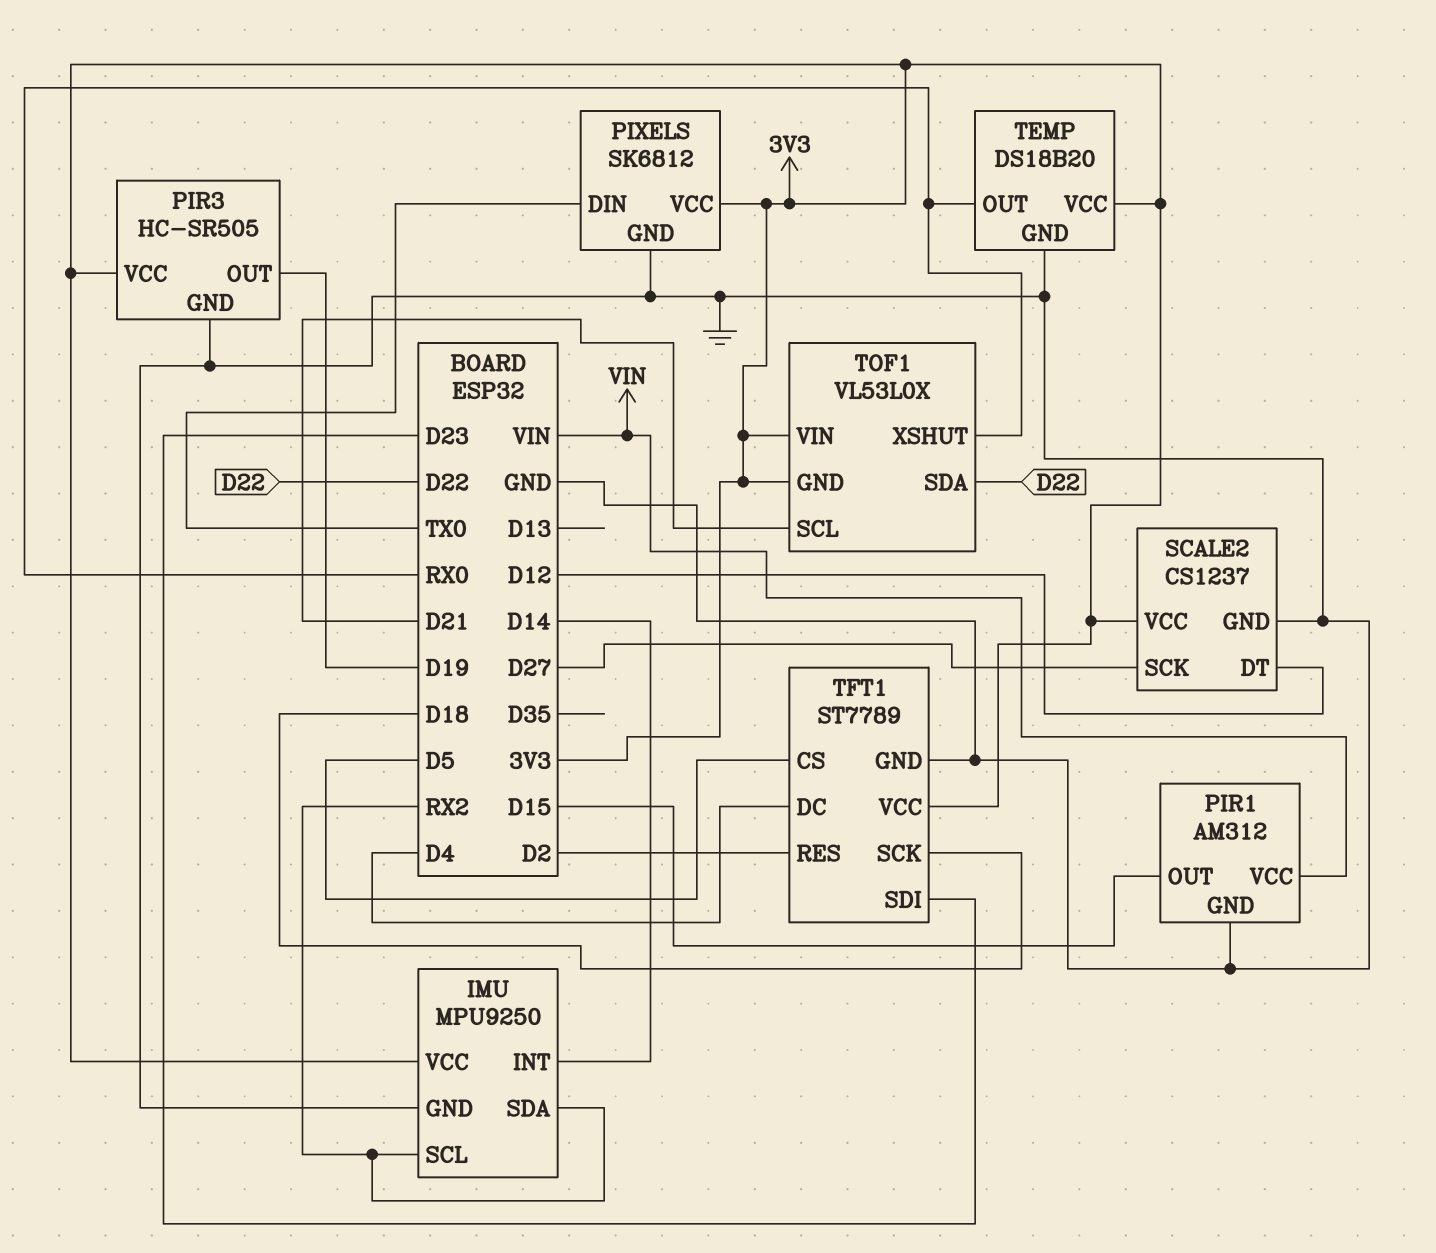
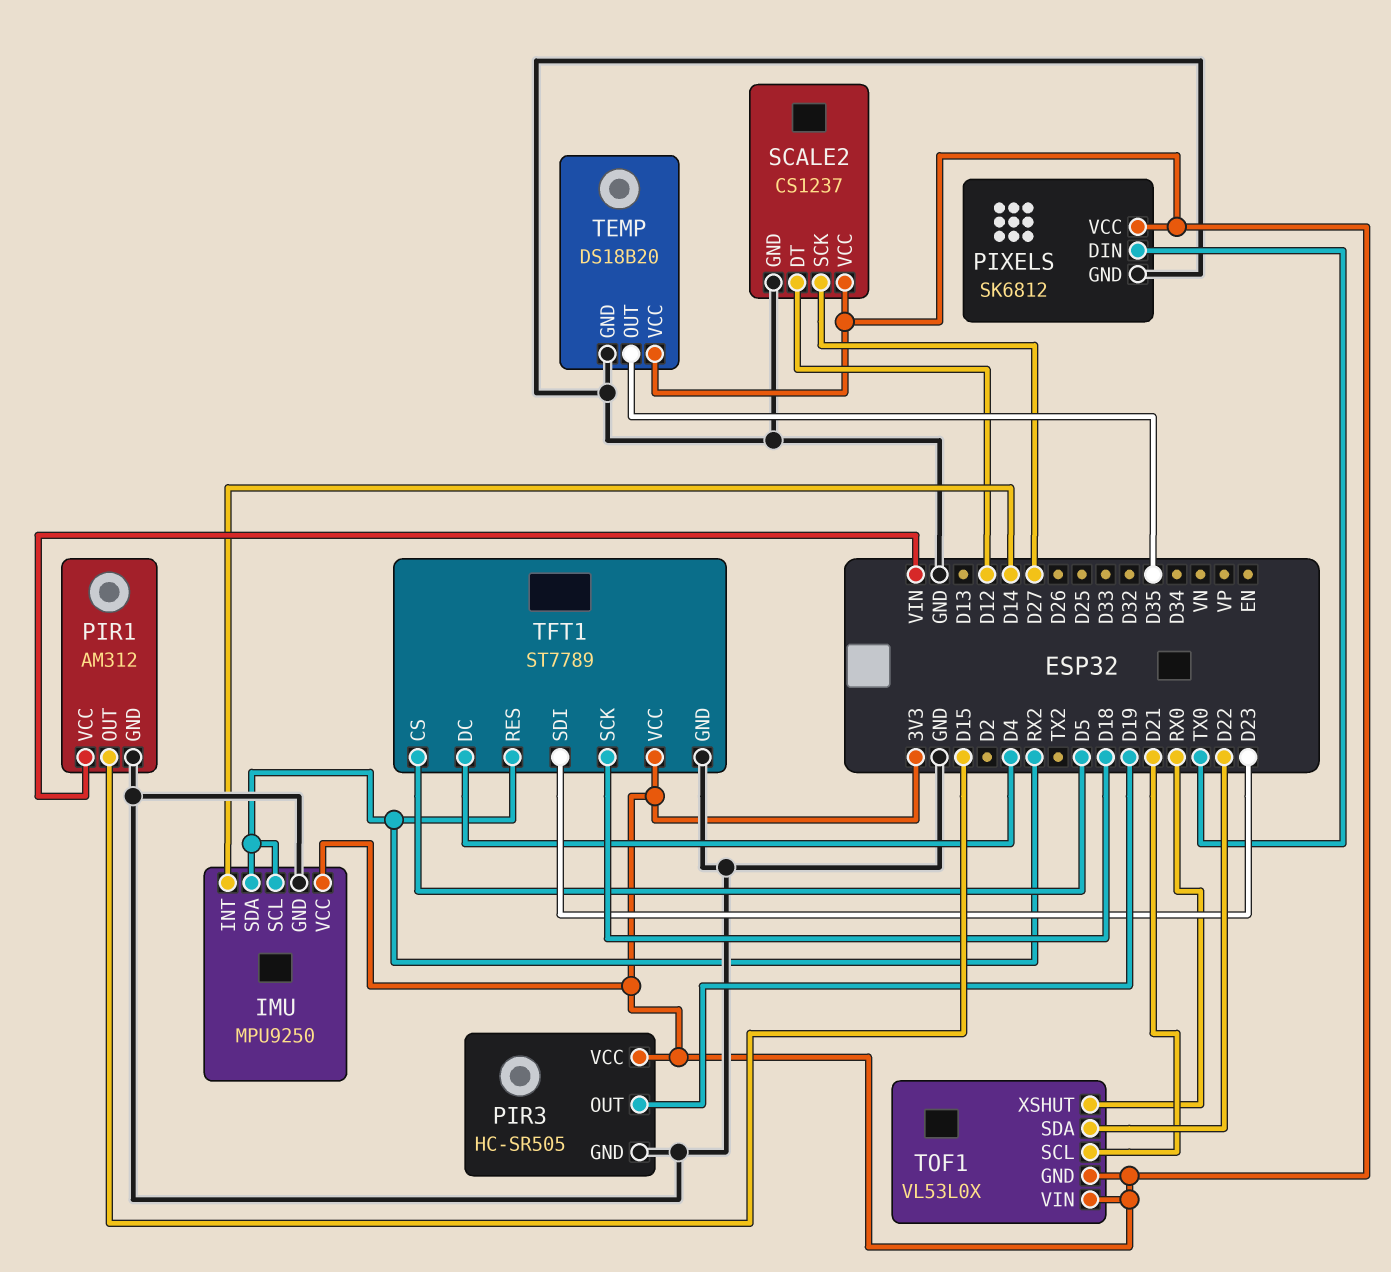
TEMP pin OUT: RX0 -> D35
TFT1 pin RES: D2 -> RX2

